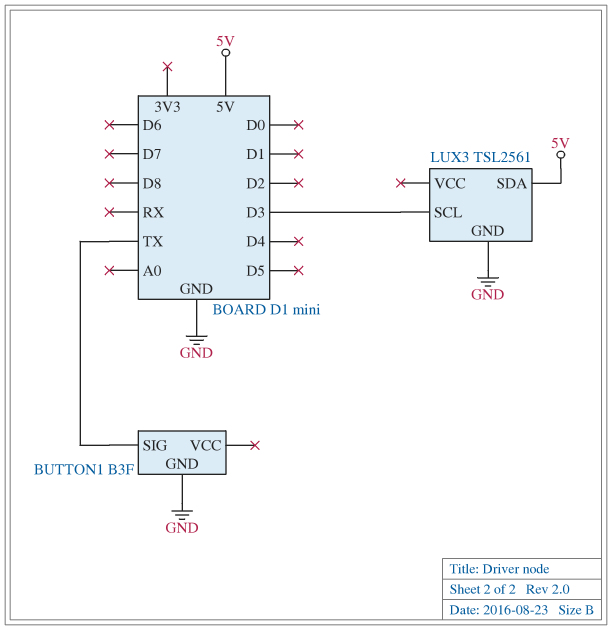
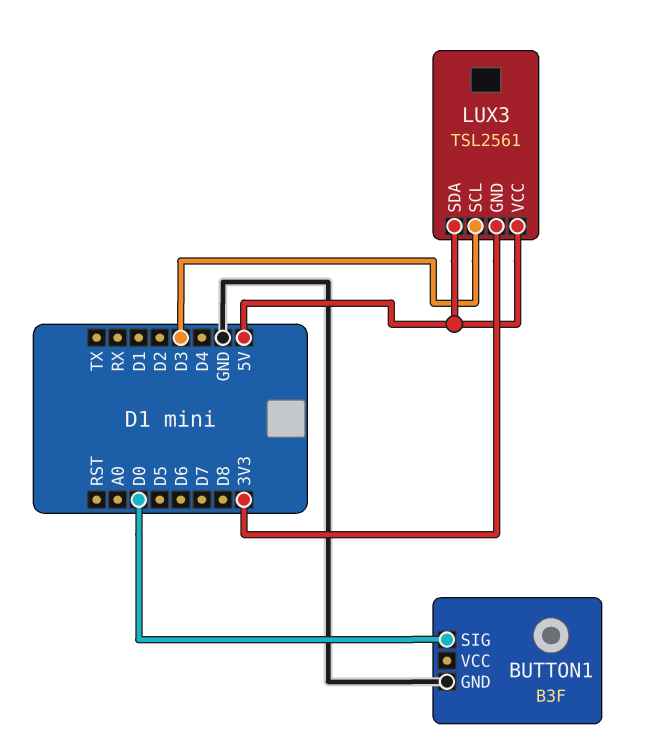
BUTTON1 pin SIG: TX -> D0
LUX3 pin GND: GND -> 3V3
LUX3 pin VCC: none -> 5V

